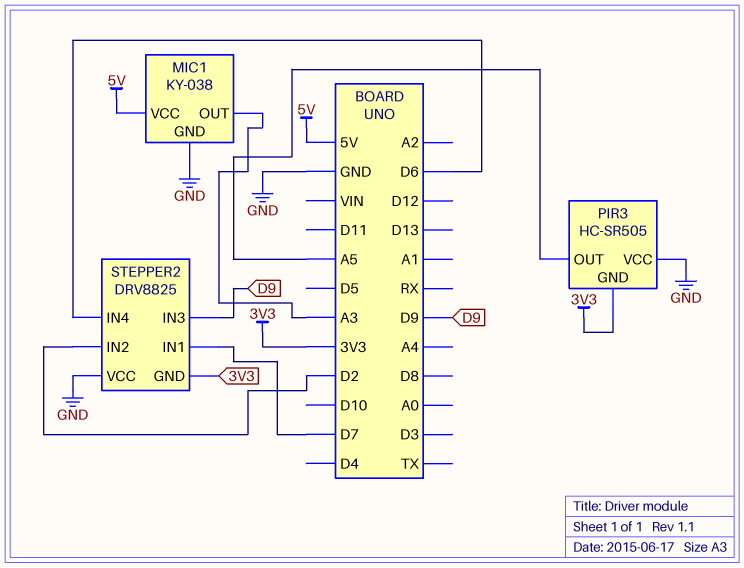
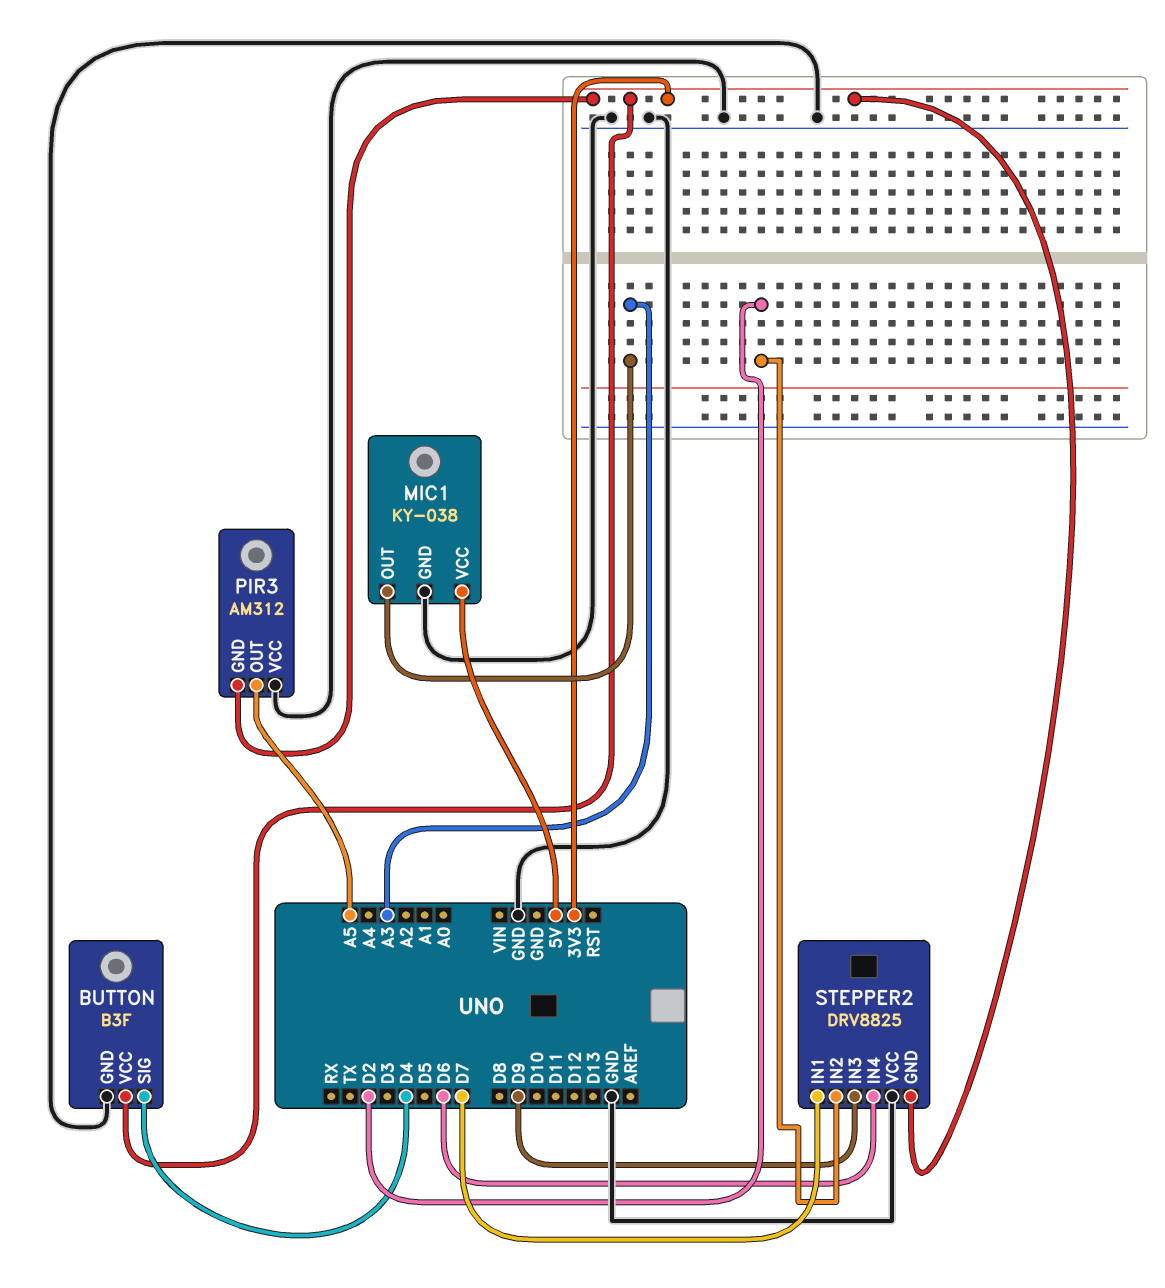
BUTTON: none -> B3F
BUTTON pin GND: none -> GND
BUTTON pin SIG: none -> D4
BUTTON pin VCC: none -> 3V3
PIR3: HC-SR505 -> AM312

